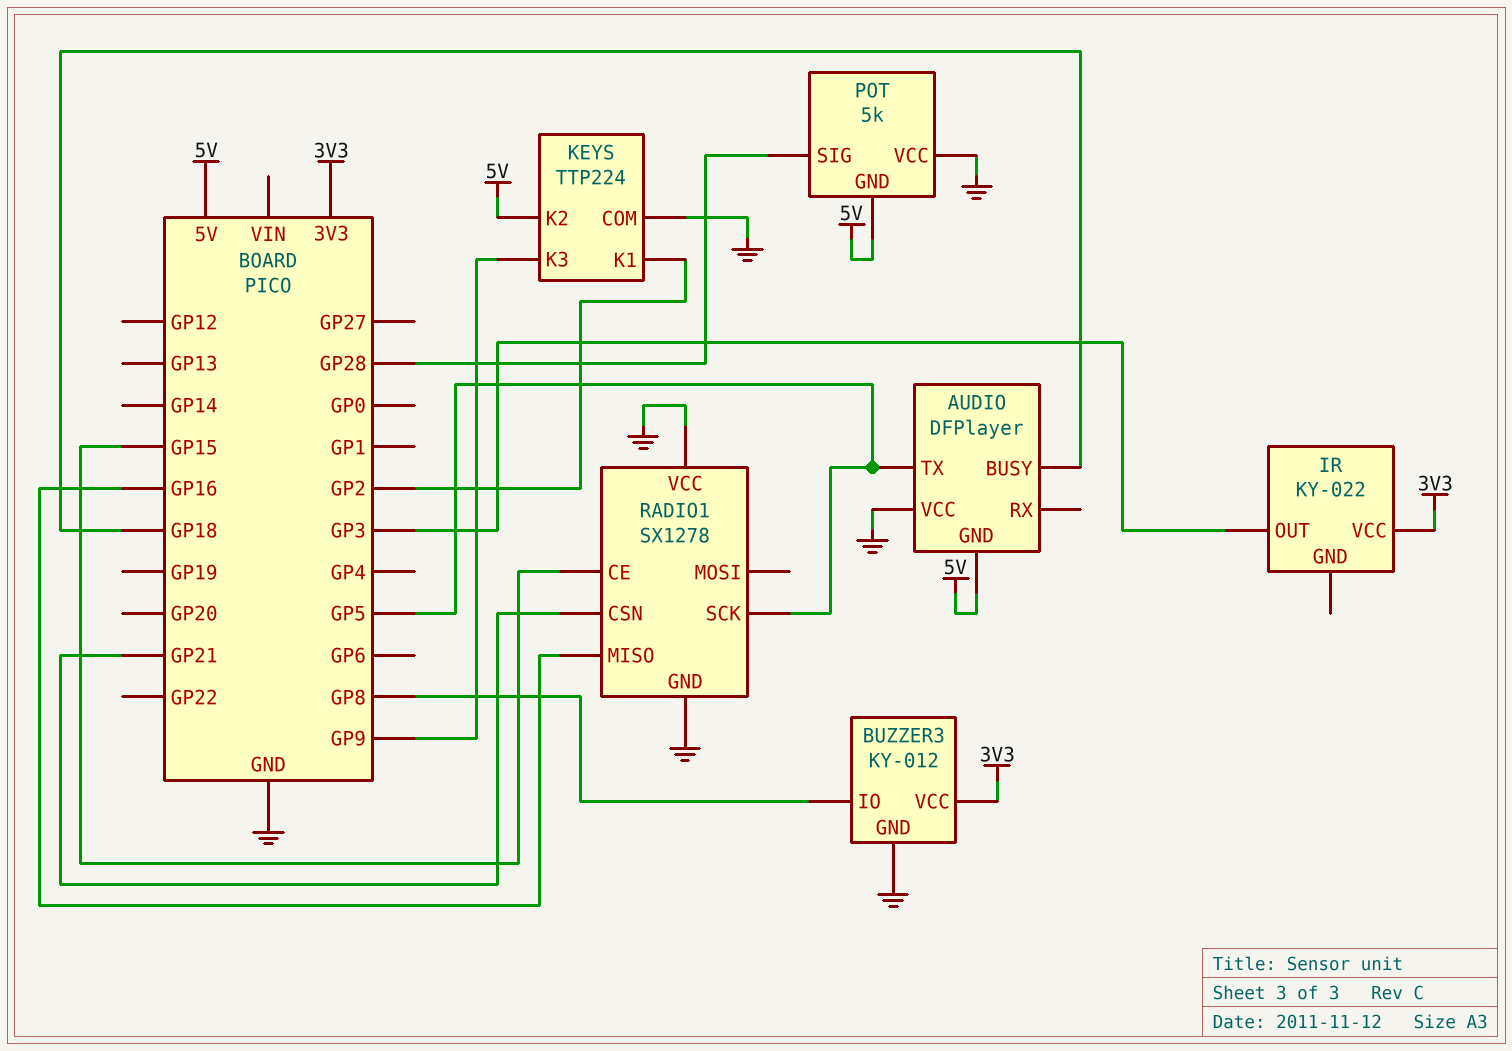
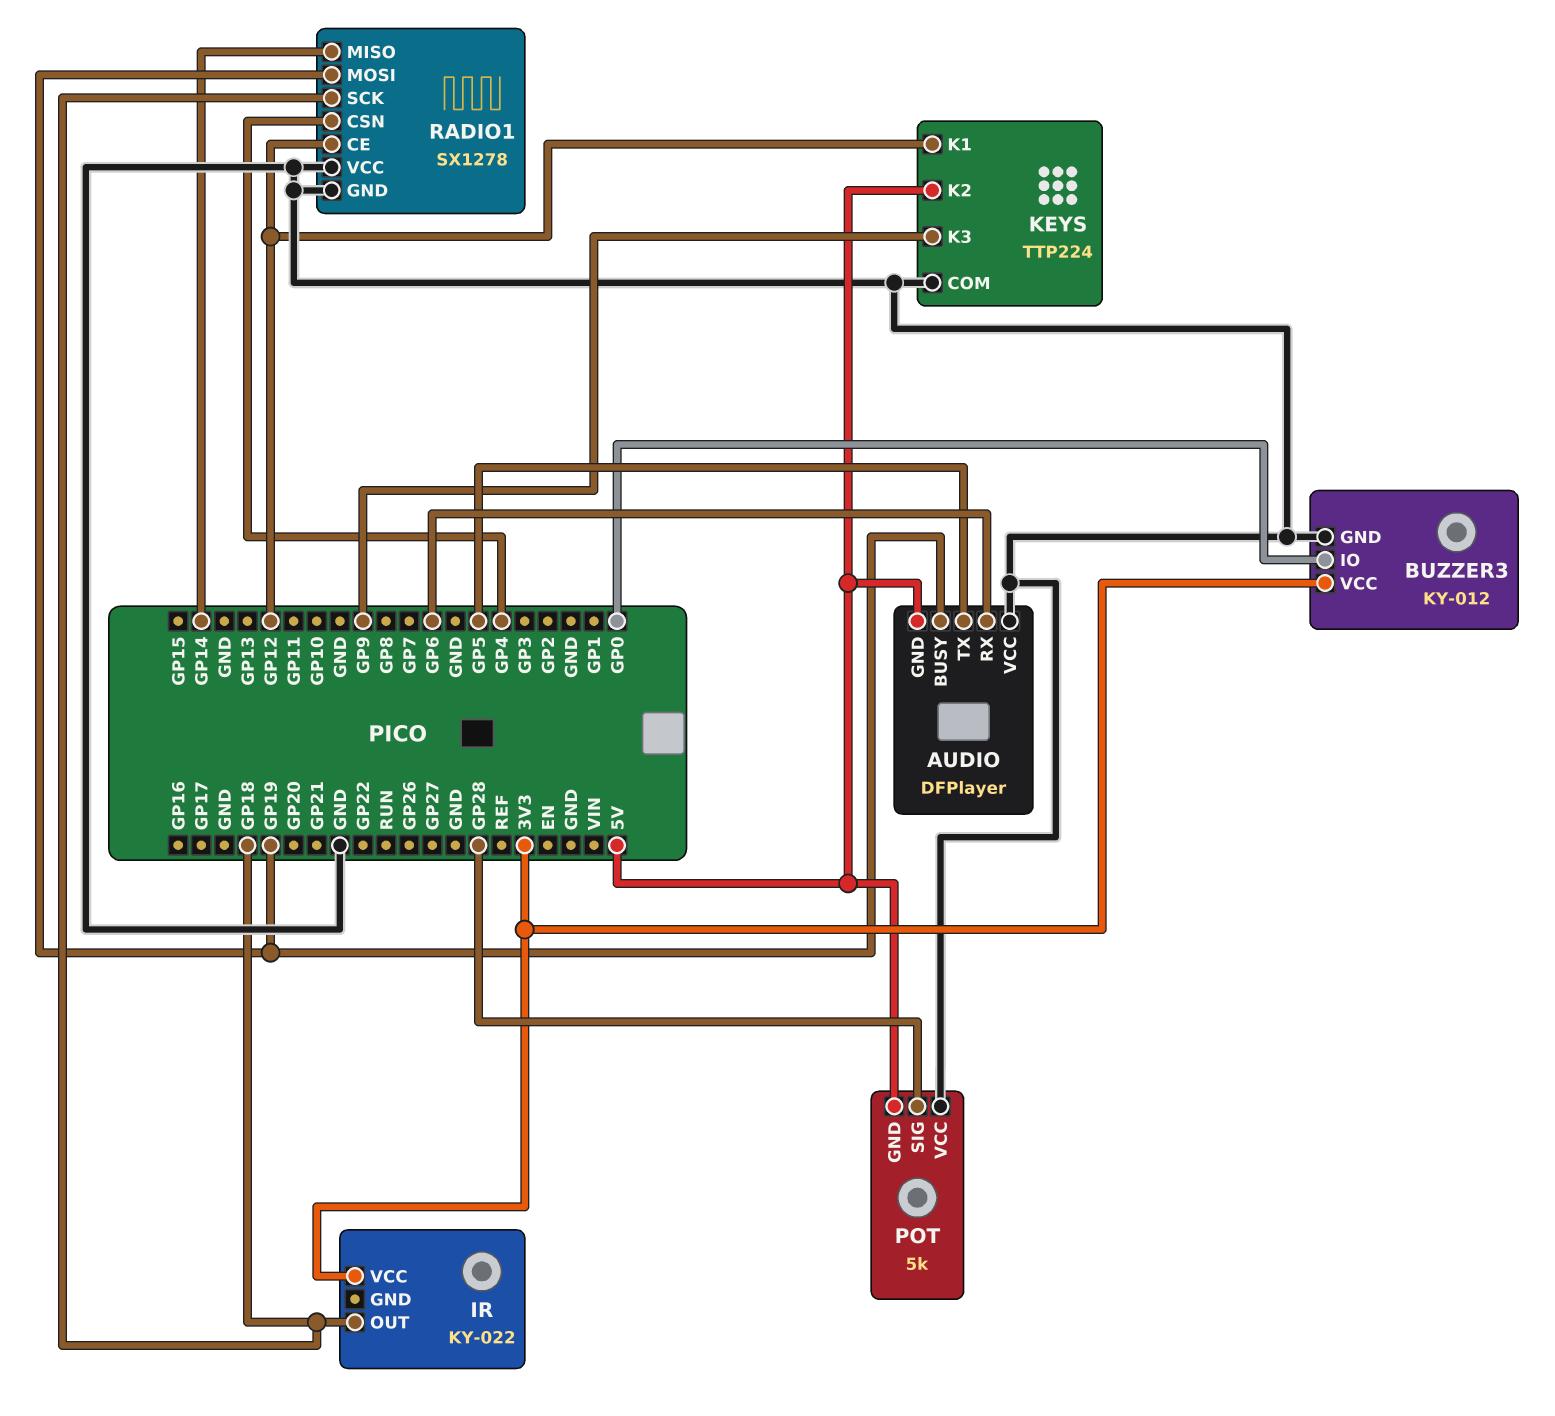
AUDIO pin BUSY: GP18 -> GP19
AUDIO pin RX: none -> GP6
BUZZER3 pin IO: GP8 -> GP0
IR pin OUT: GP3 -> GP18
KEYS pin K1: GP2 -> GP12
RADIO1 pin CE: GP15 -> GP12
RADIO1 pin CSN: GP21 -> GP4
RADIO1 pin MISO: GP16 -> GP14
RADIO1 pin MOSI: none -> GP19
RADIO1 pin SCK: GP5 -> GP18

